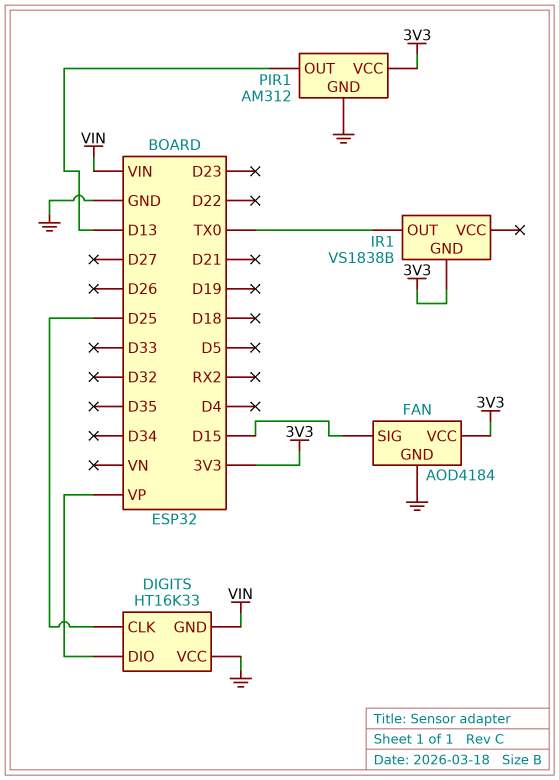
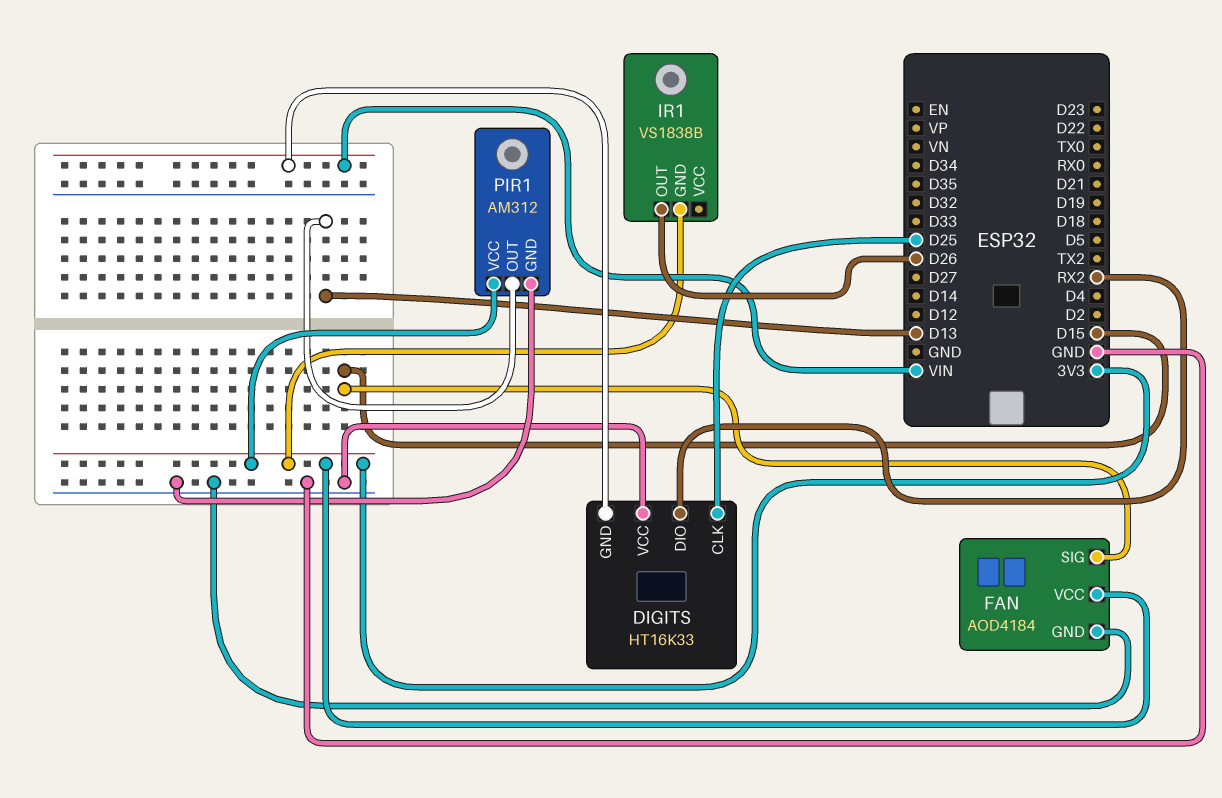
DIGITS pin DIO: VP -> RX2
IR1 pin OUT: TX0 -> D26

